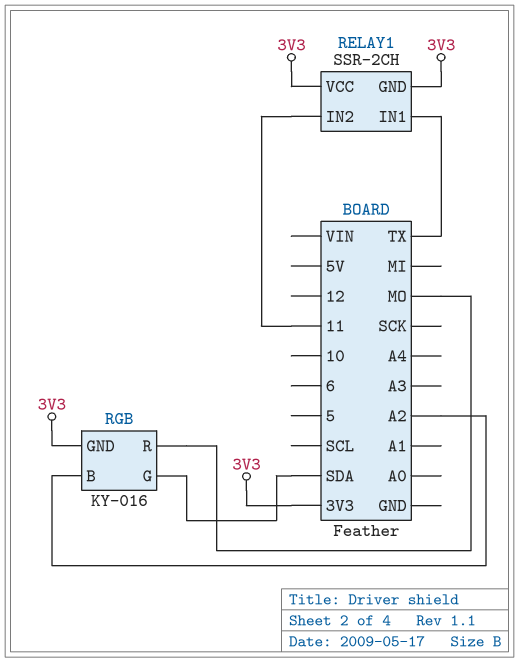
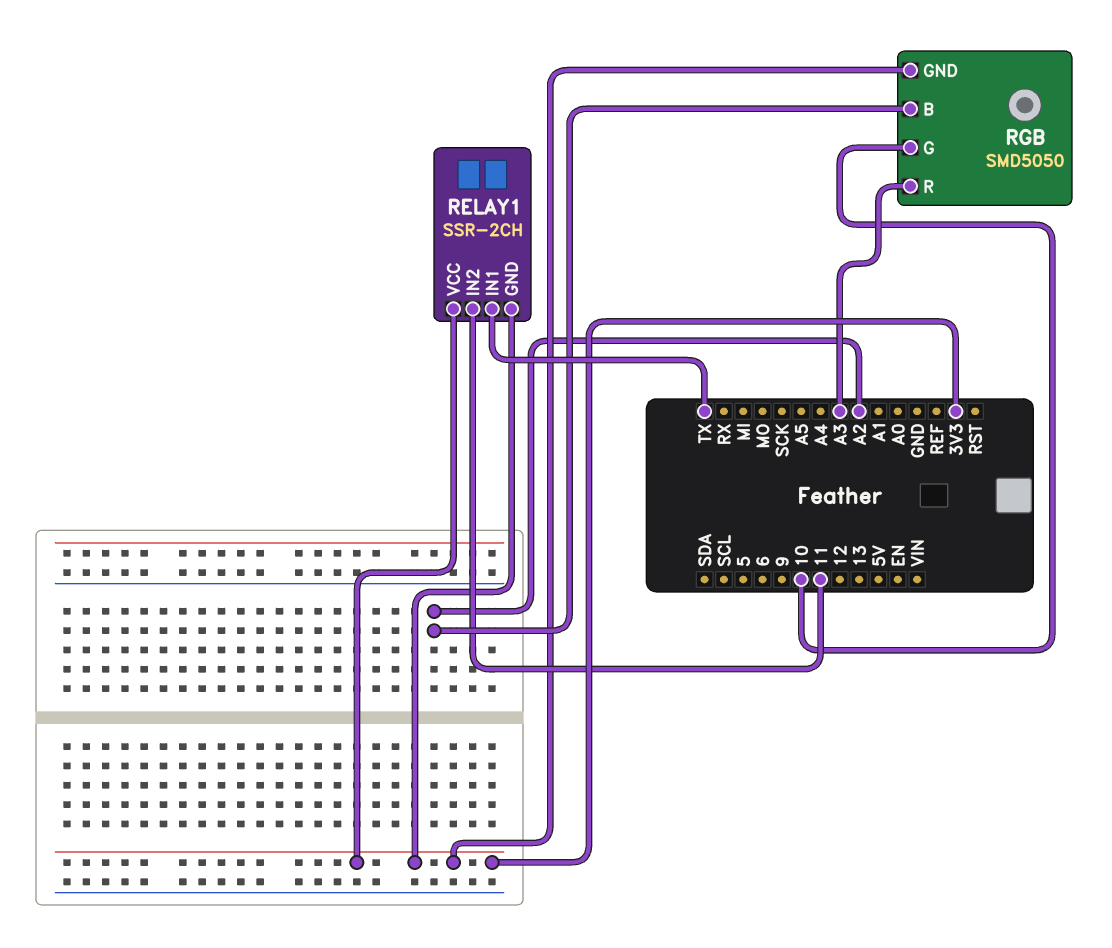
RGB: KY-016 -> SMD5050
RGB pin G: SDA -> 10
RGB pin R: MO -> A3

